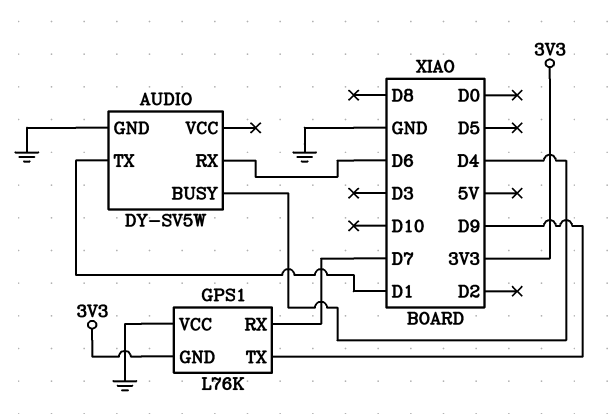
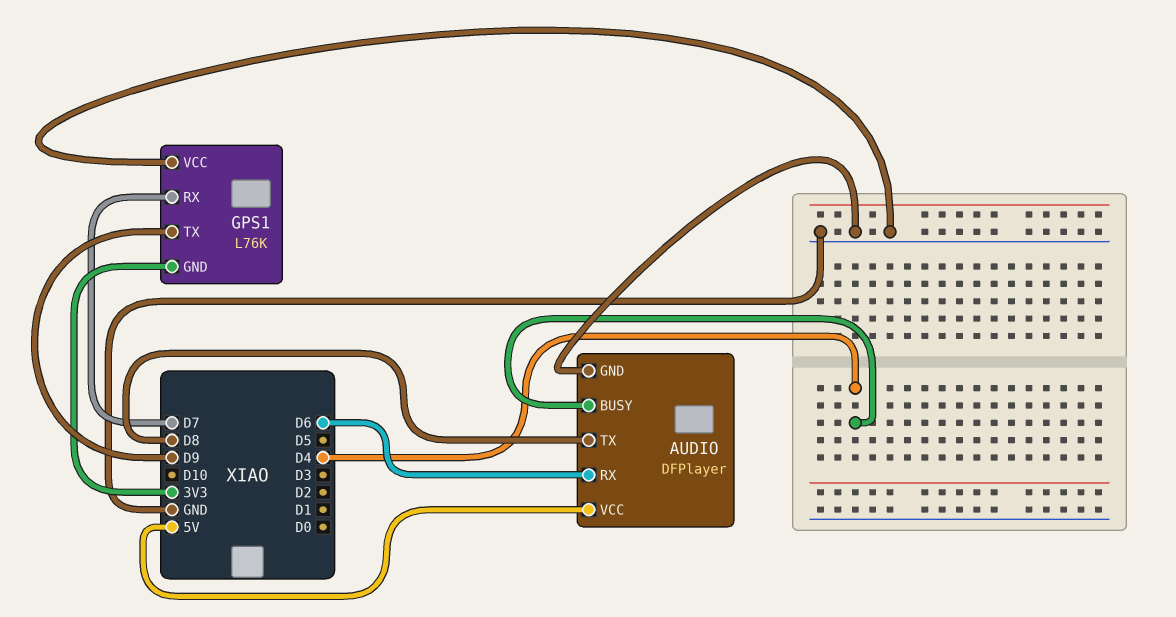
AUDIO: DY-SV5W -> DFPlayer
AUDIO pin TX: D1 -> D8
AUDIO pin VCC: none -> 5V

